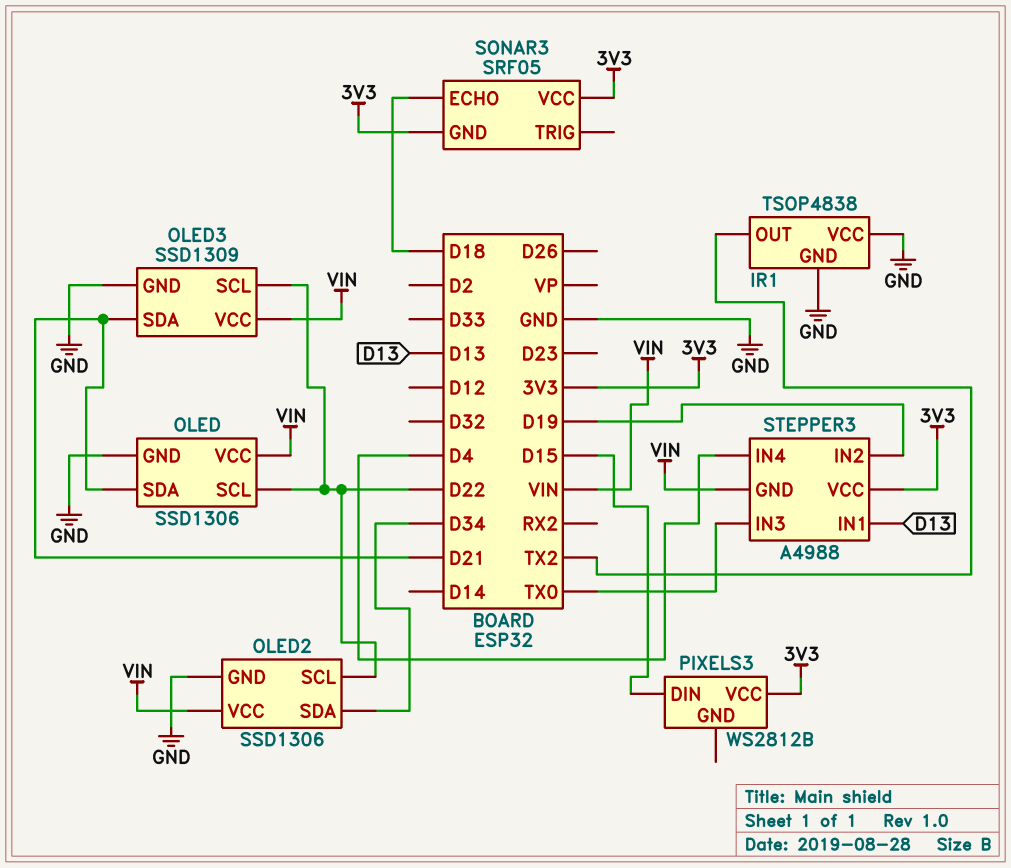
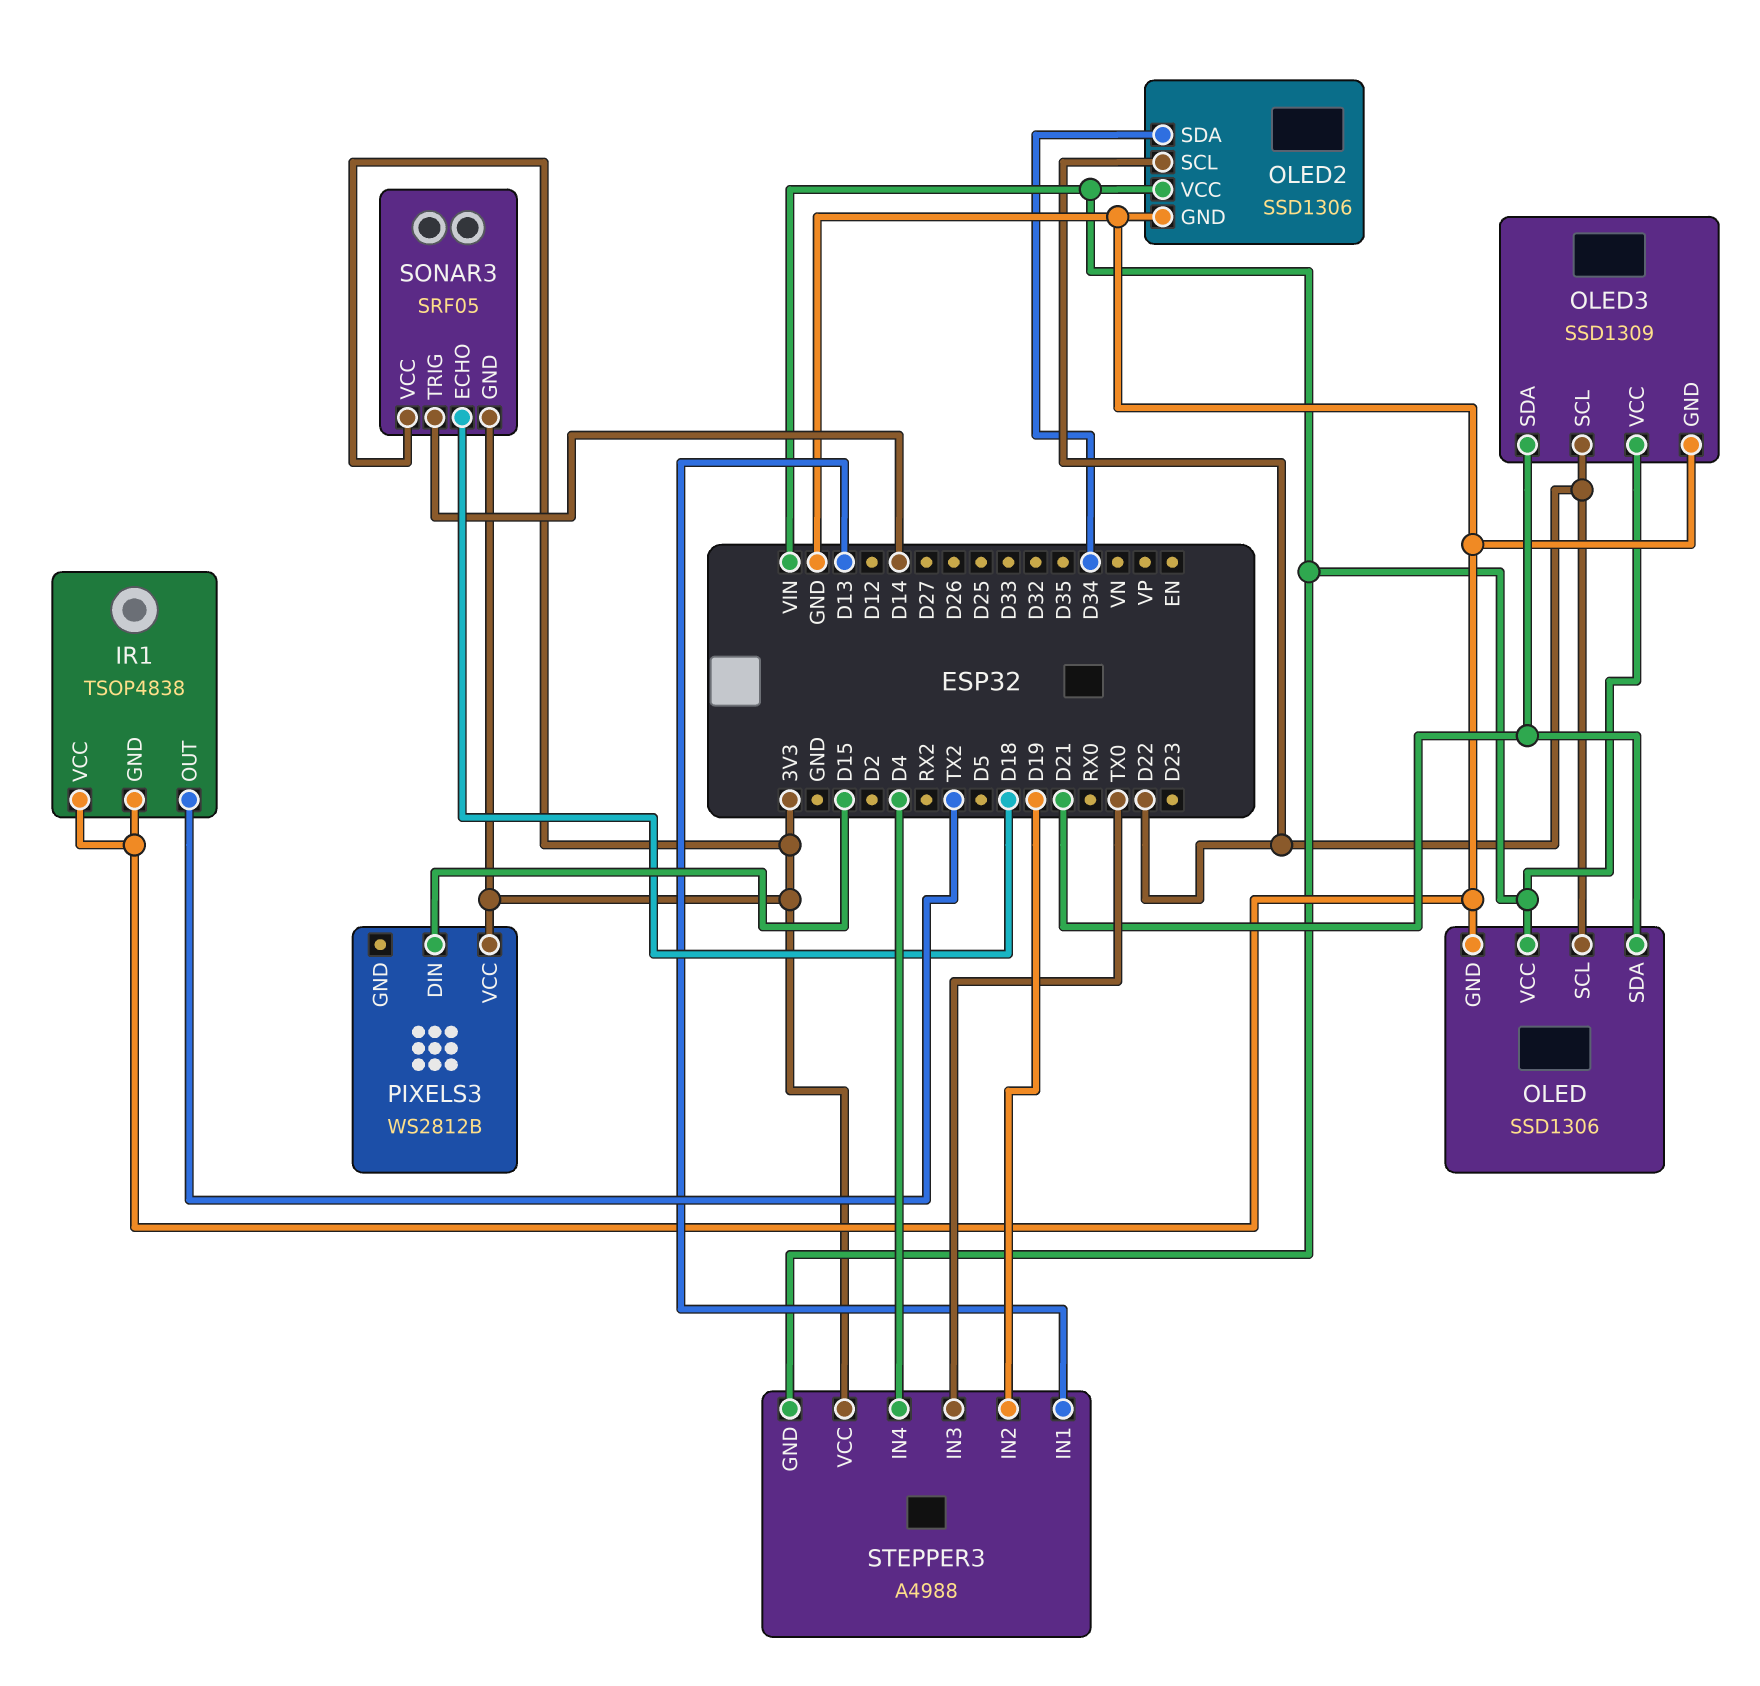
SONAR3 pin TRIG: none -> D14

